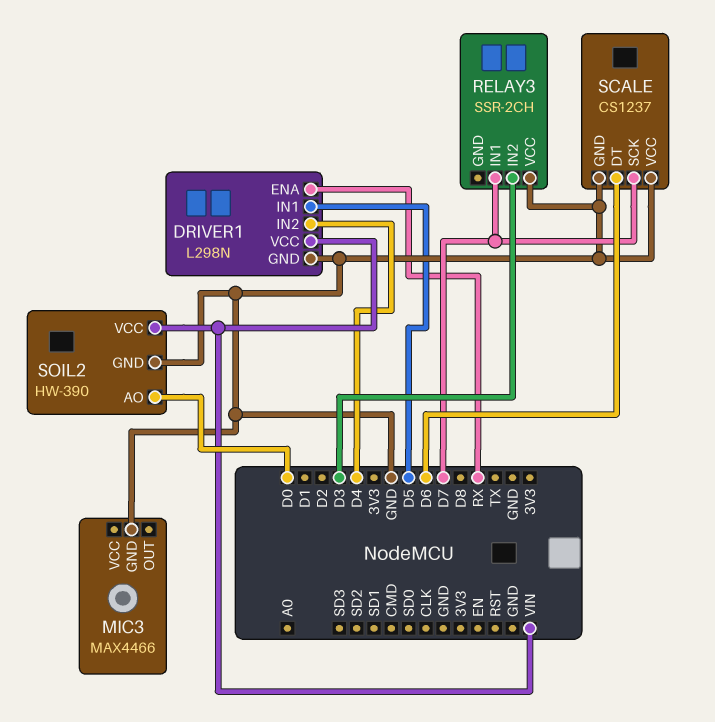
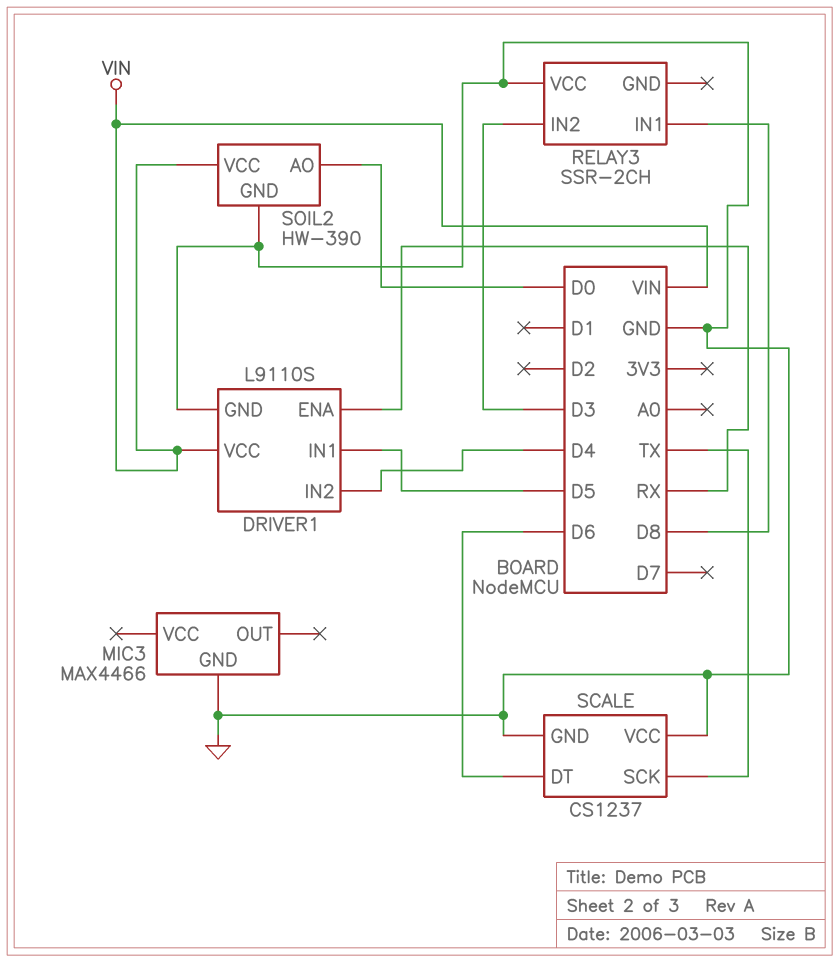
DRIVER1: L298N -> L9110S
RELAY3 pin IN1: D7 -> D8
SCALE pin SCK: D7 -> TX

